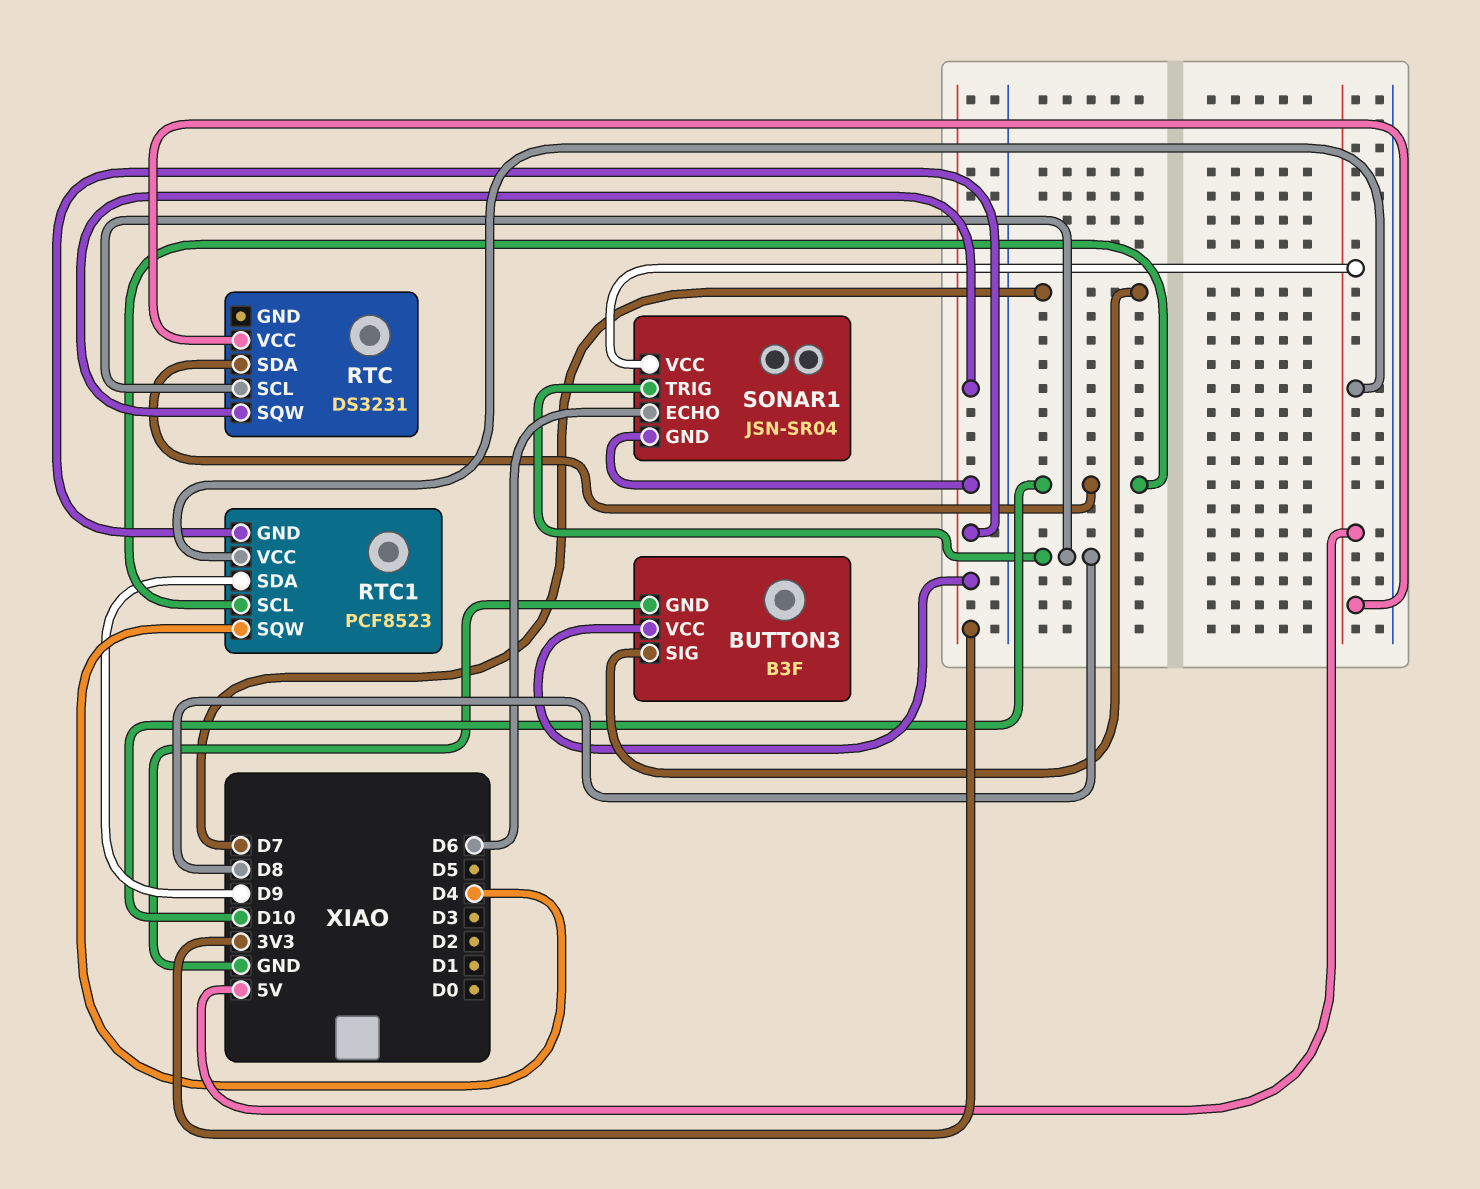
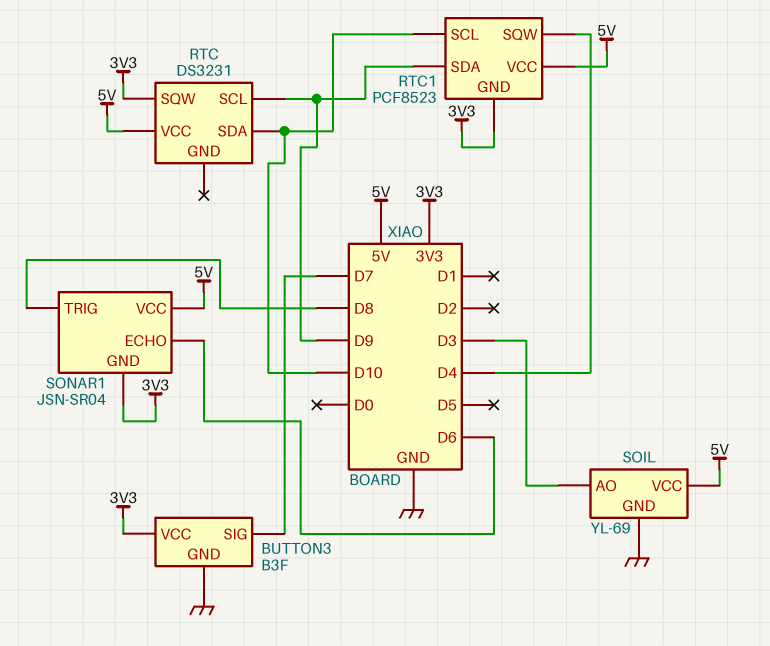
RTC pin SCL: D8 -> D9
SOIL: none -> YL-69
SOIL pin AO: none -> D3
SOIL pin GND: none -> GND
SOIL pin VCC: none -> 5V

